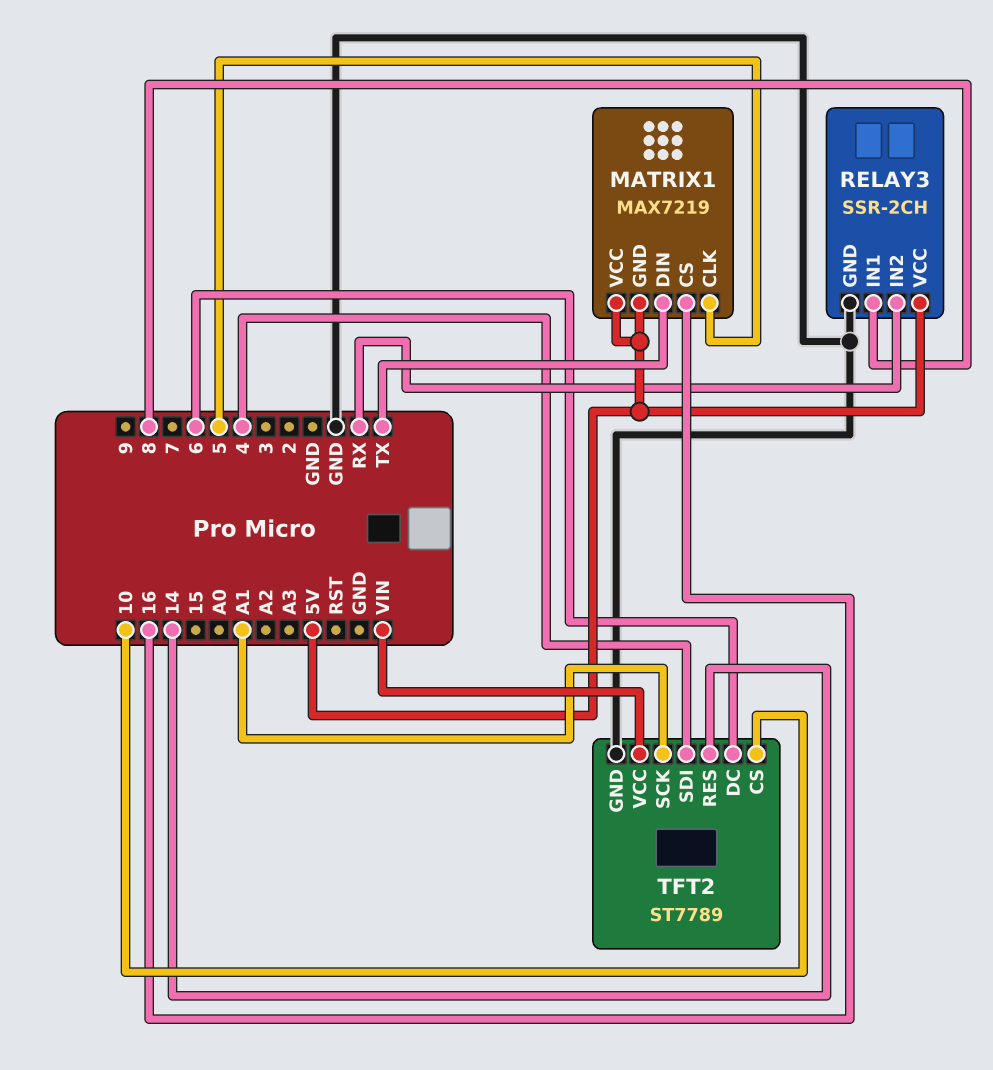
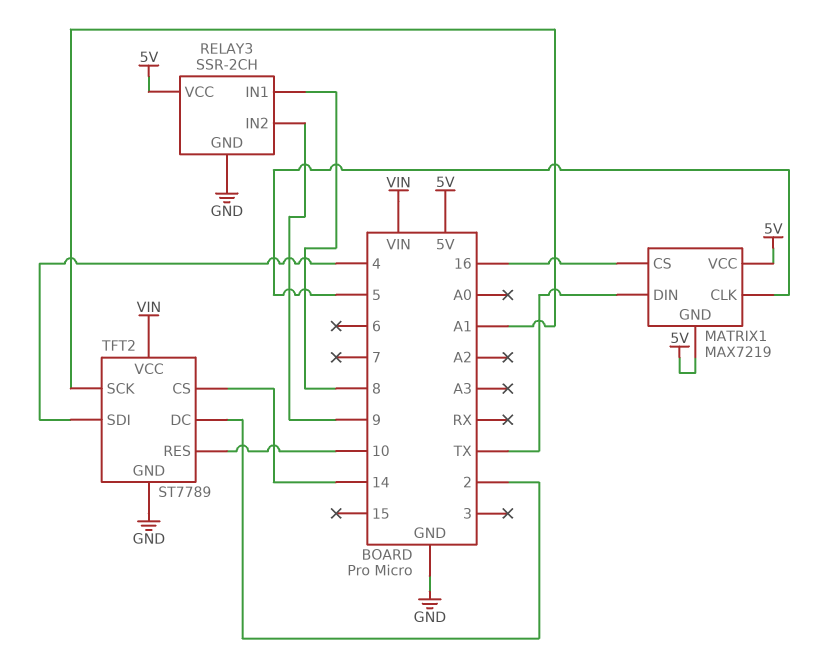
RELAY3 pin IN2: RX -> 9
TFT2 pin CS: 10 -> 14
TFT2 pin DC: 6 -> 2
TFT2 pin RES: 14 -> 10

